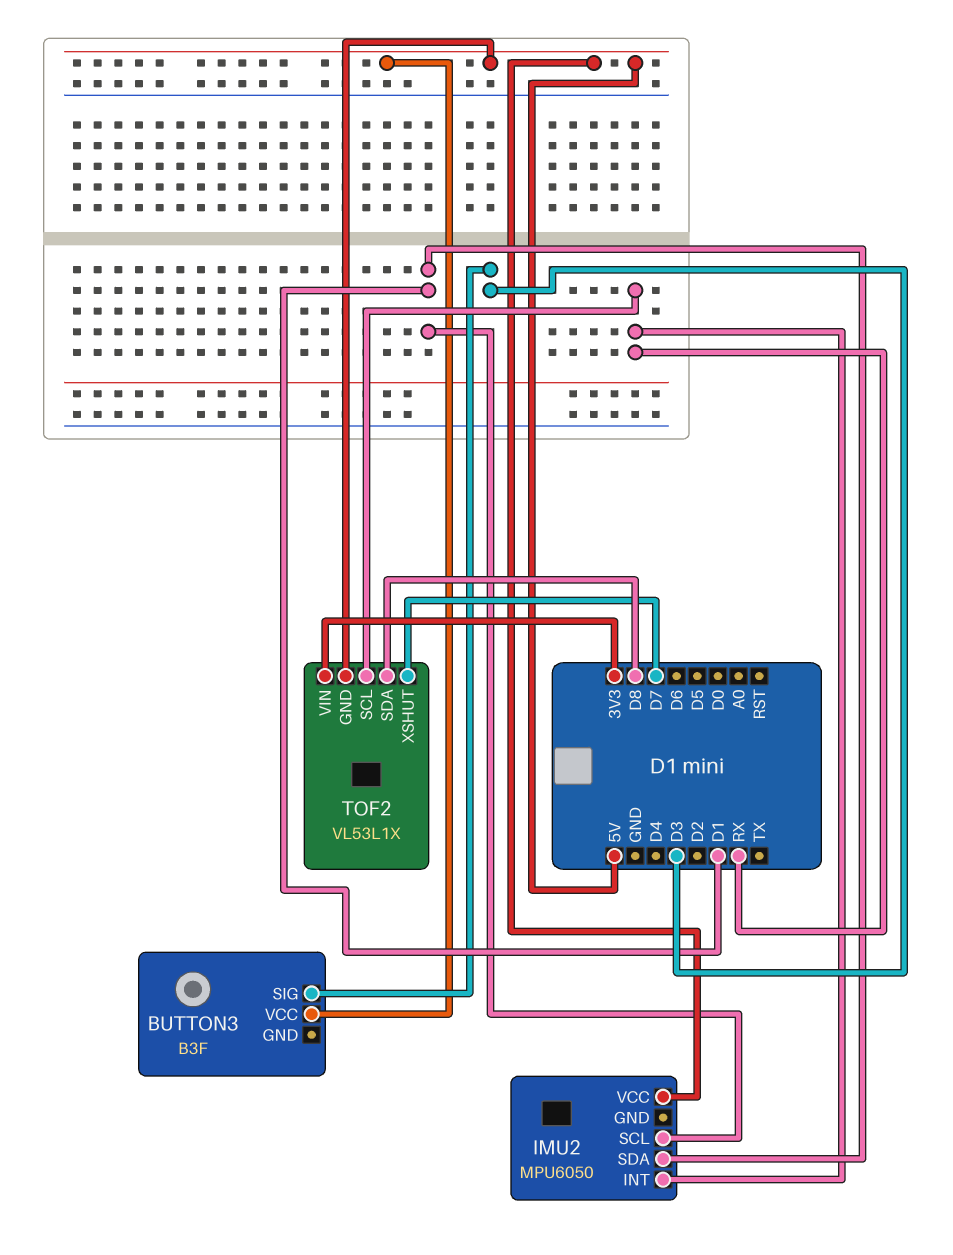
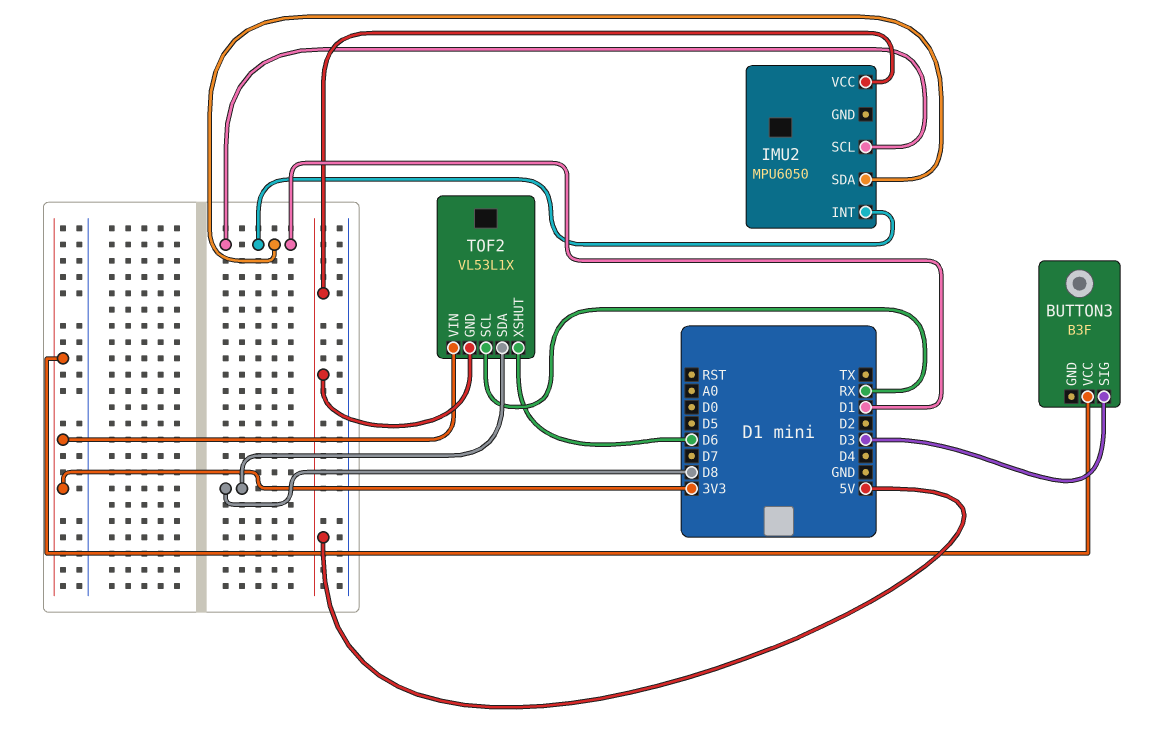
BUTTON3 pin VCC: 5V -> 3V3
IMU2 pin INT: RX -> D1
TOF2 pin XSHUT: D7 -> D6

